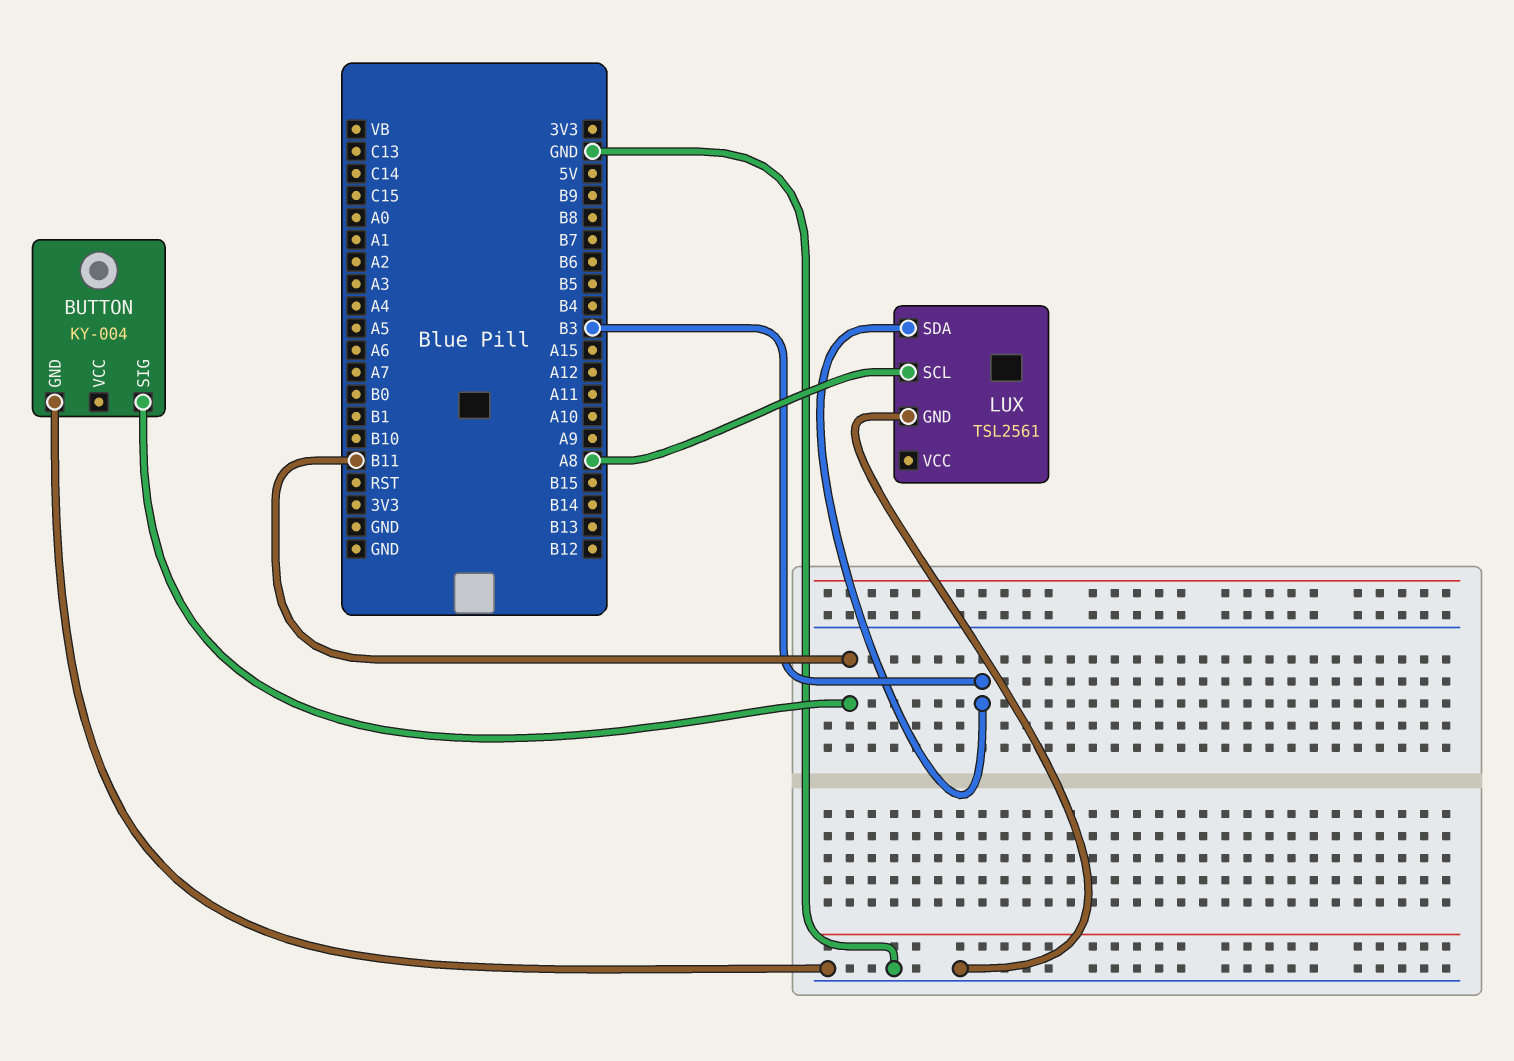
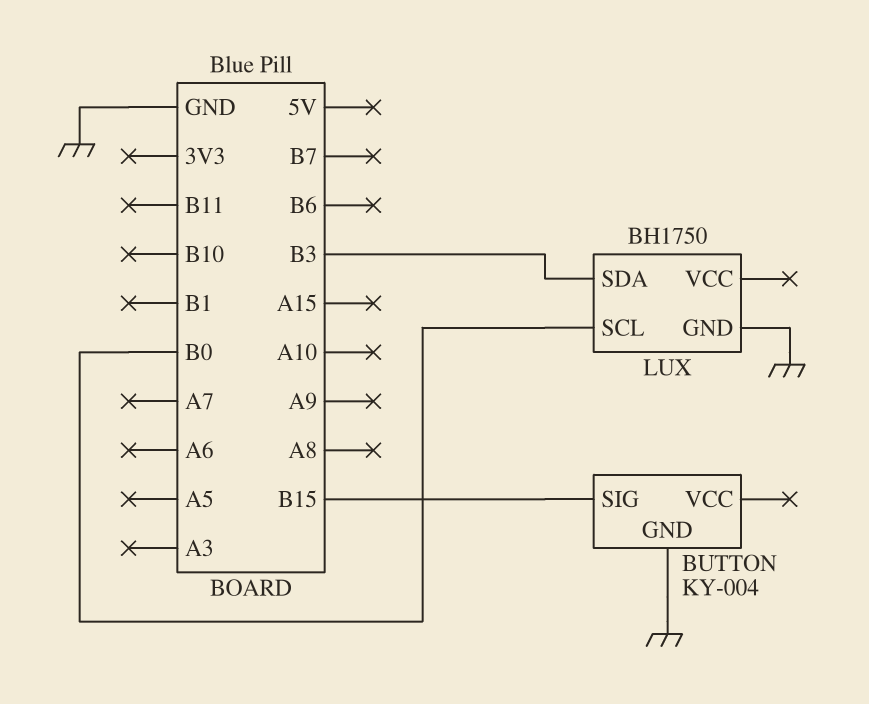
BUTTON pin SIG: B11 -> B15
LUX: TSL2561 -> BH1750
LUX pin SCL: A8 -> B0

